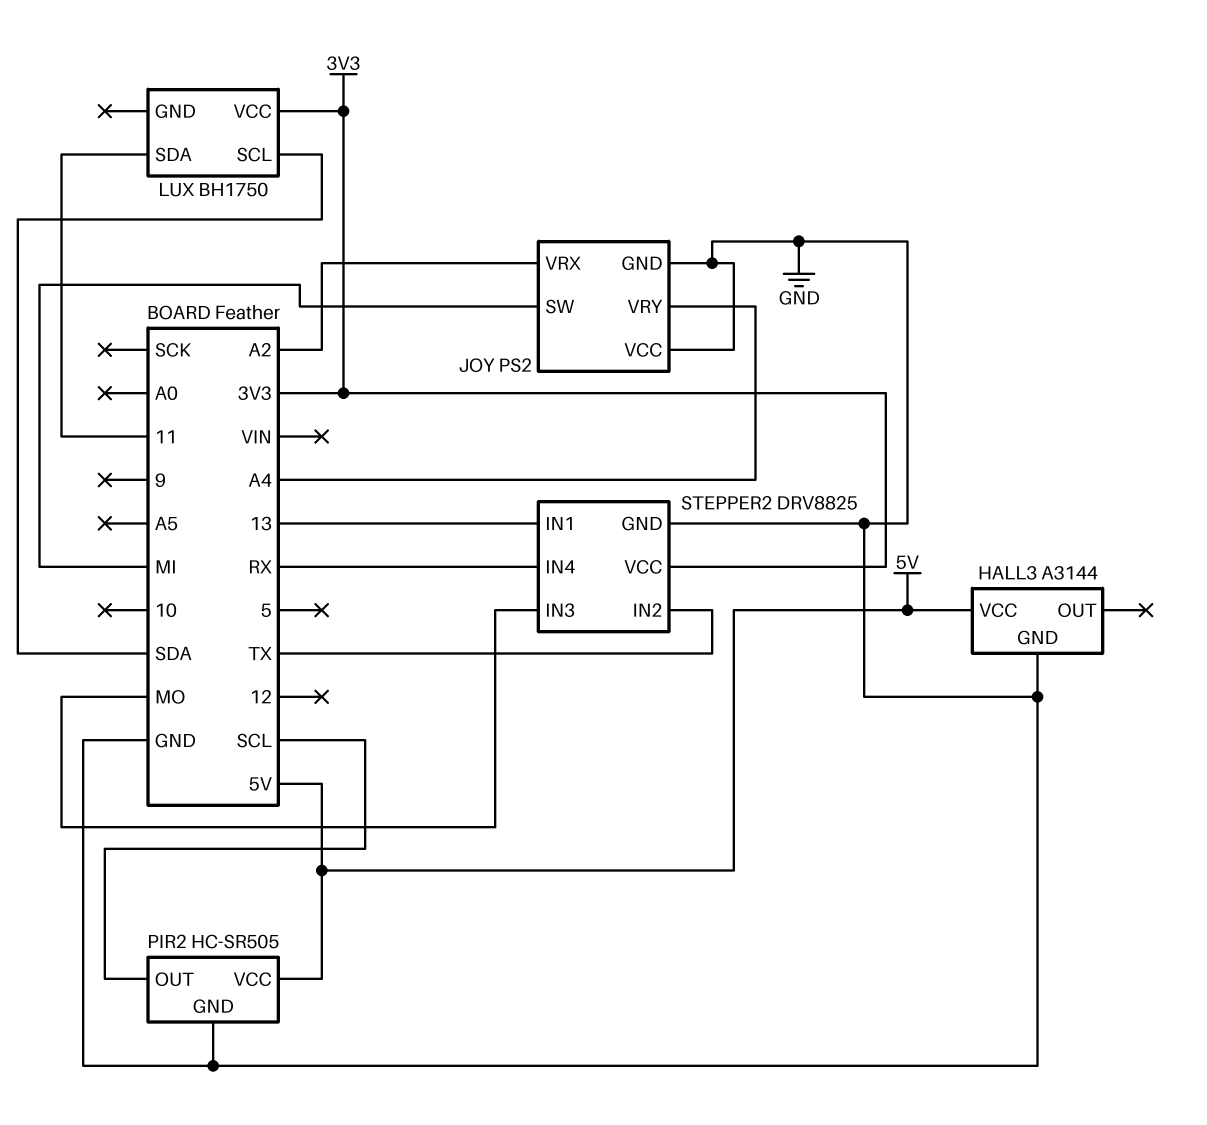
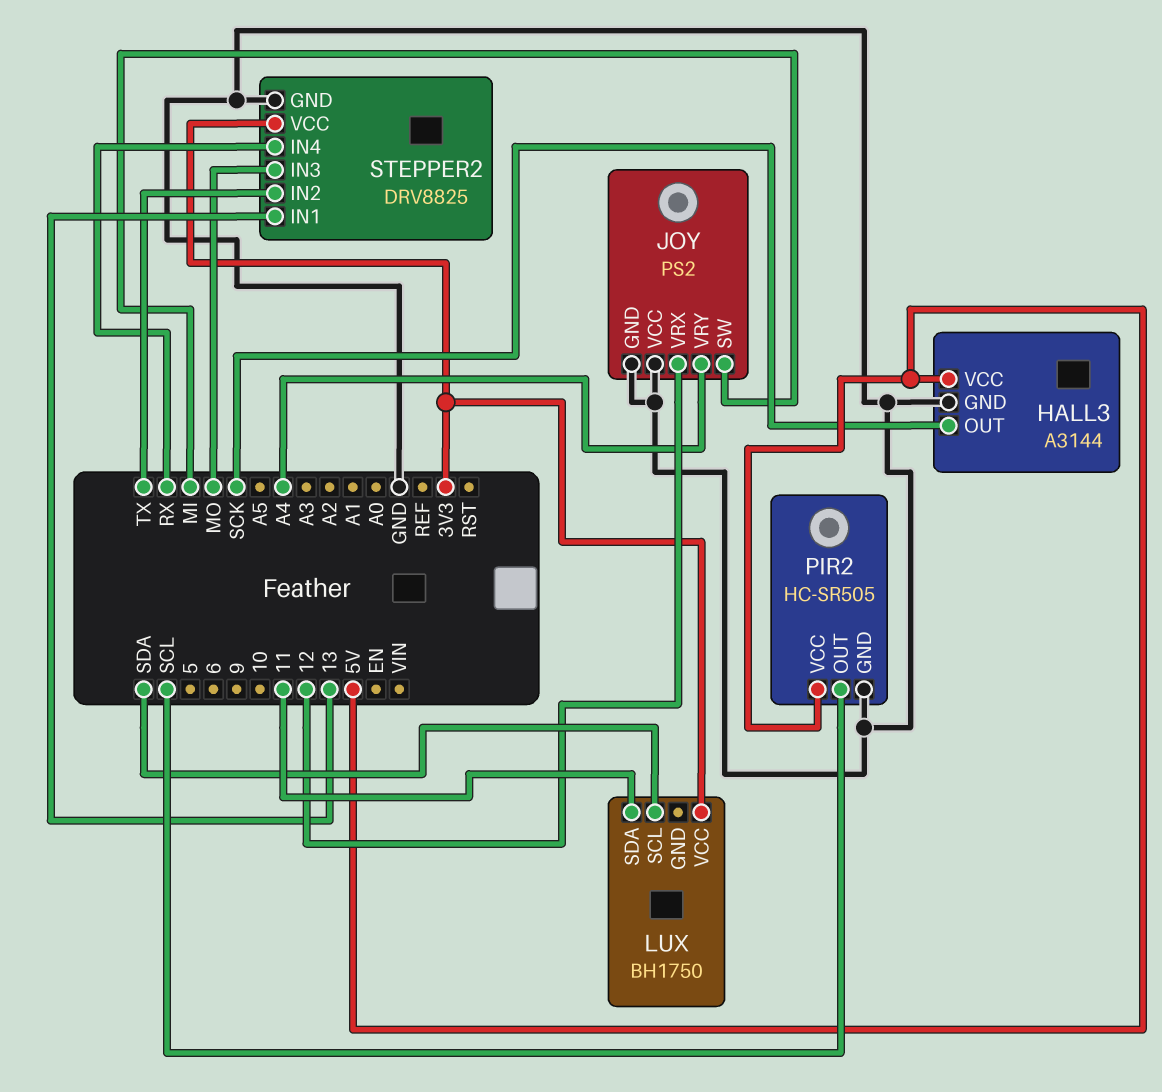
HALL3 pin OUT: none -> SCK
JOY pin VRX: A2 -> 12

